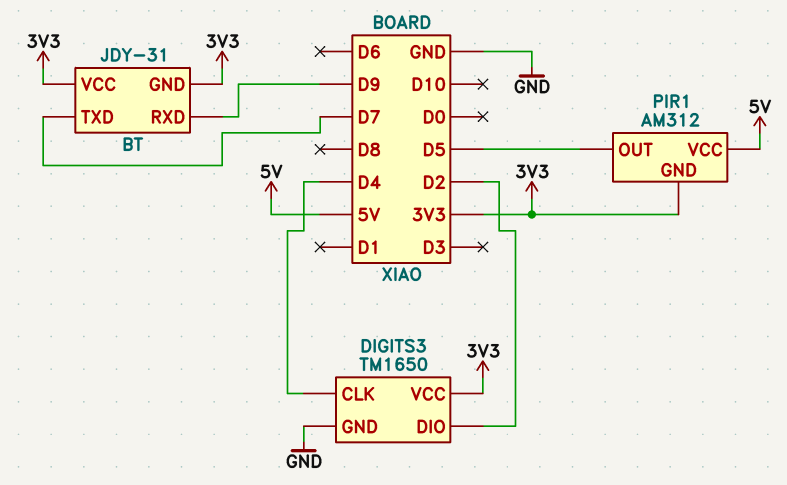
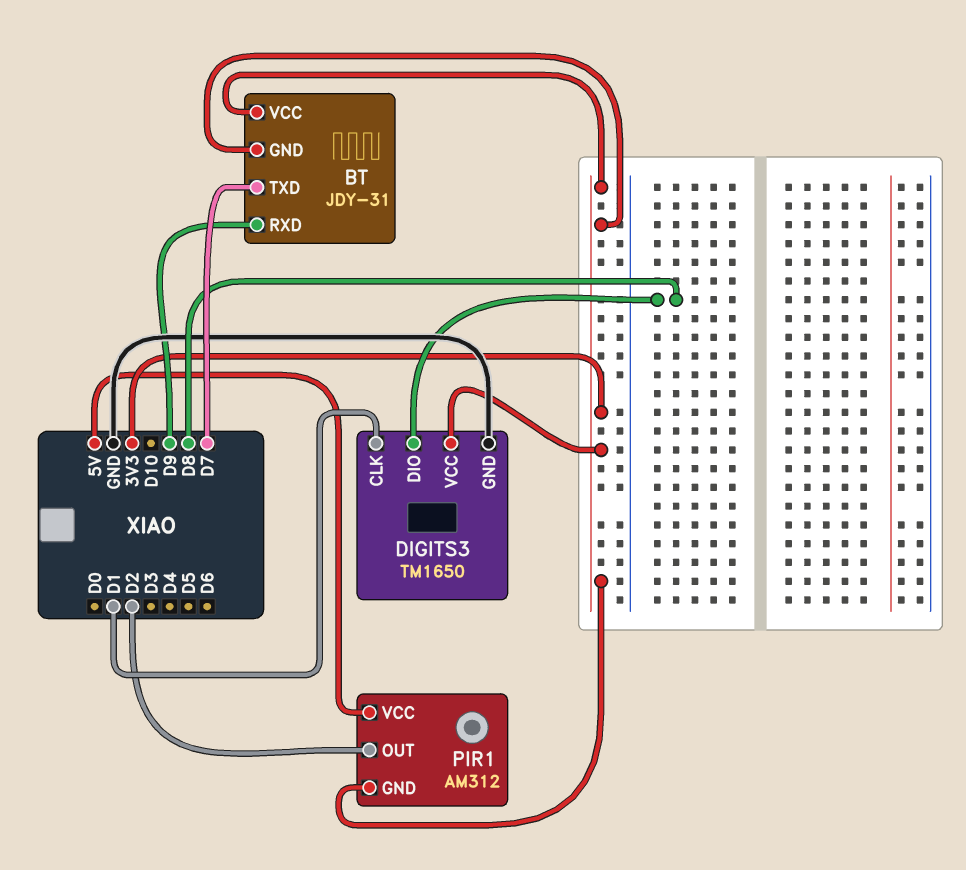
DIGITS3 pin CLK: D4 -> D1
DIGITS3 pin DIO: D2 -> D8
PIR1 pin OUT: D5 -> D2

